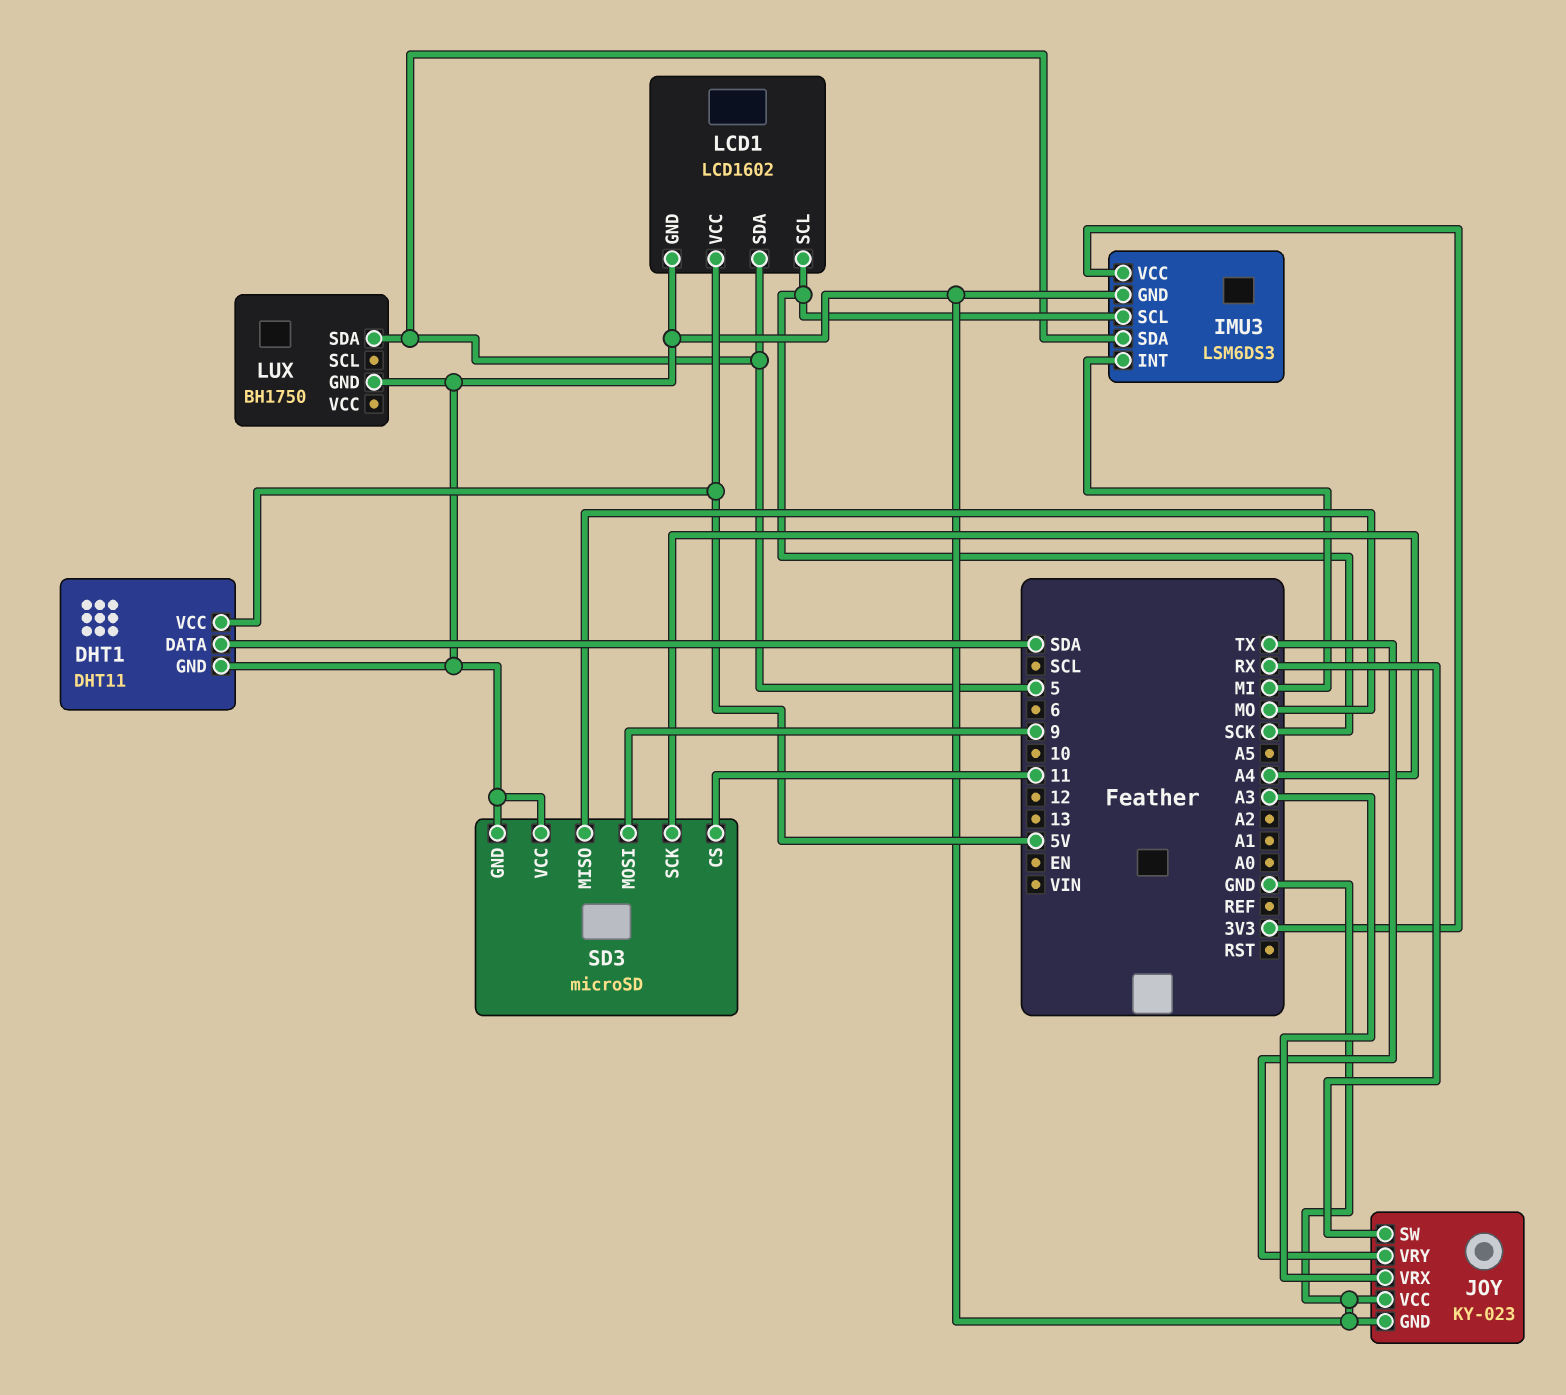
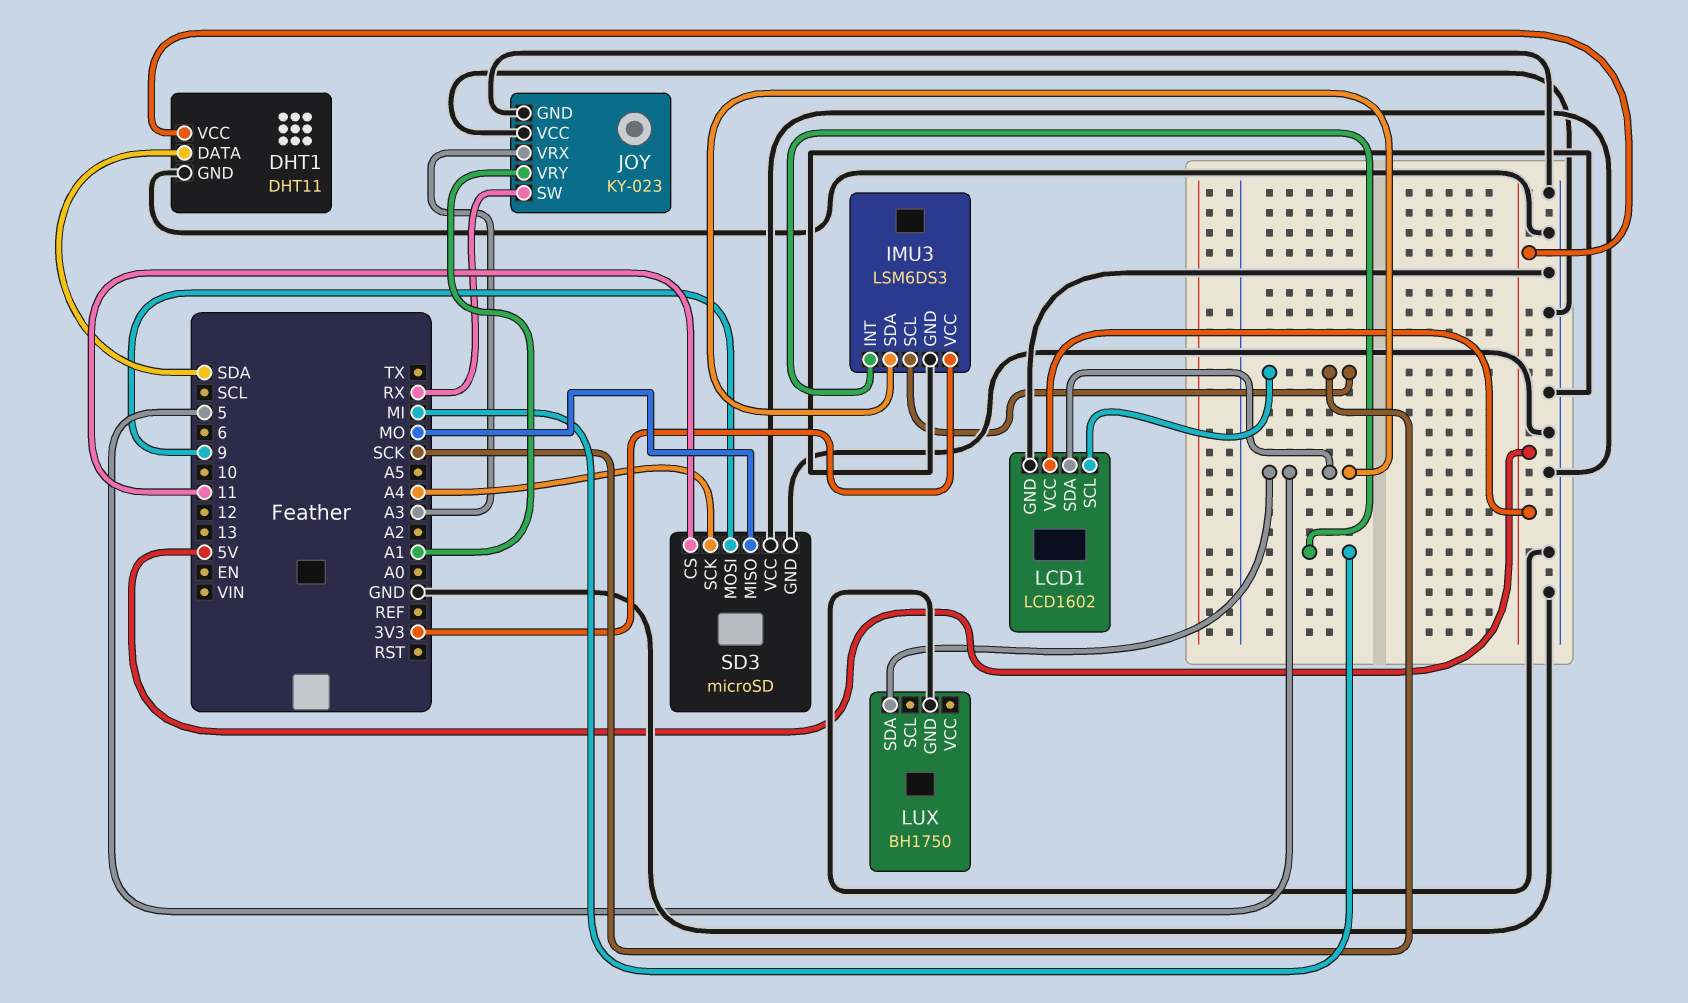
JOY pin VRY: TX -> A1

